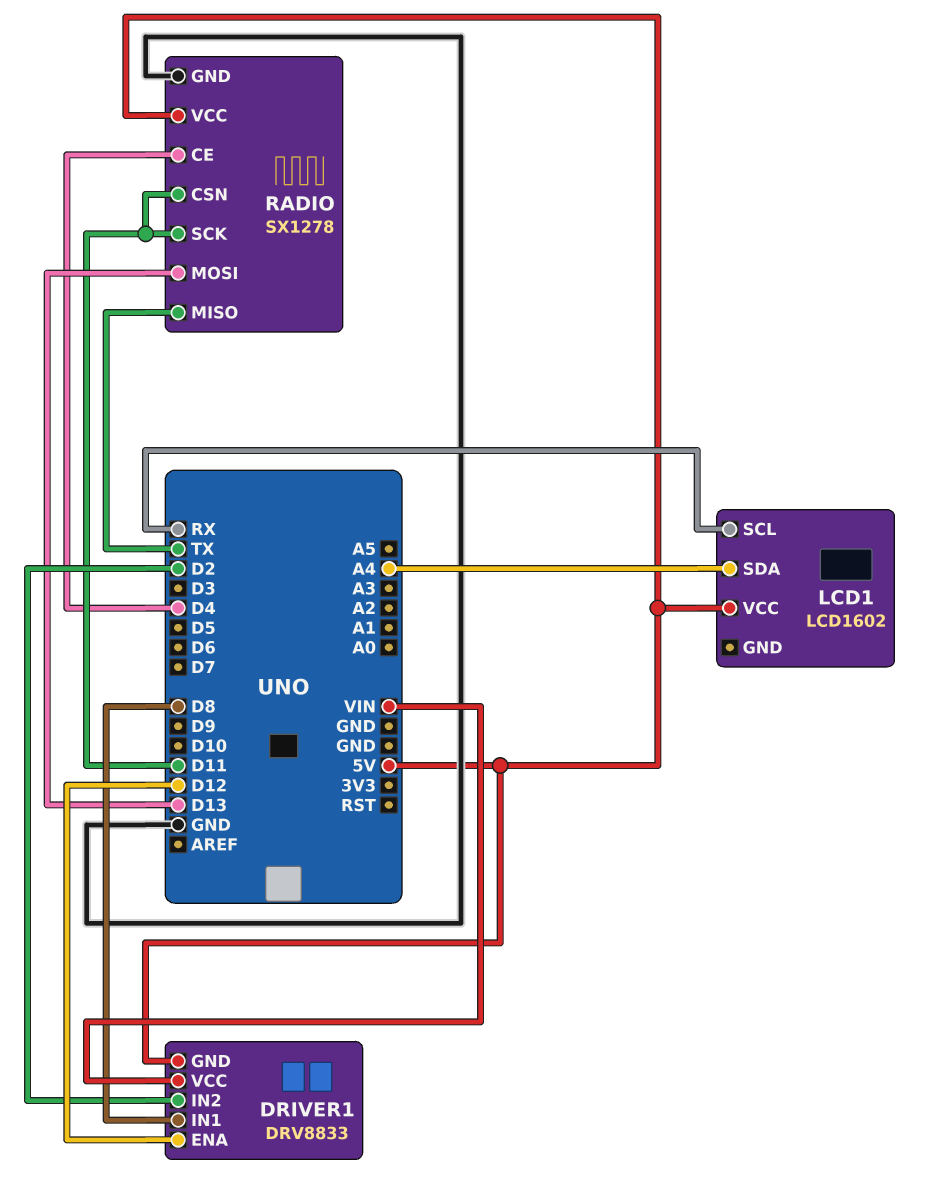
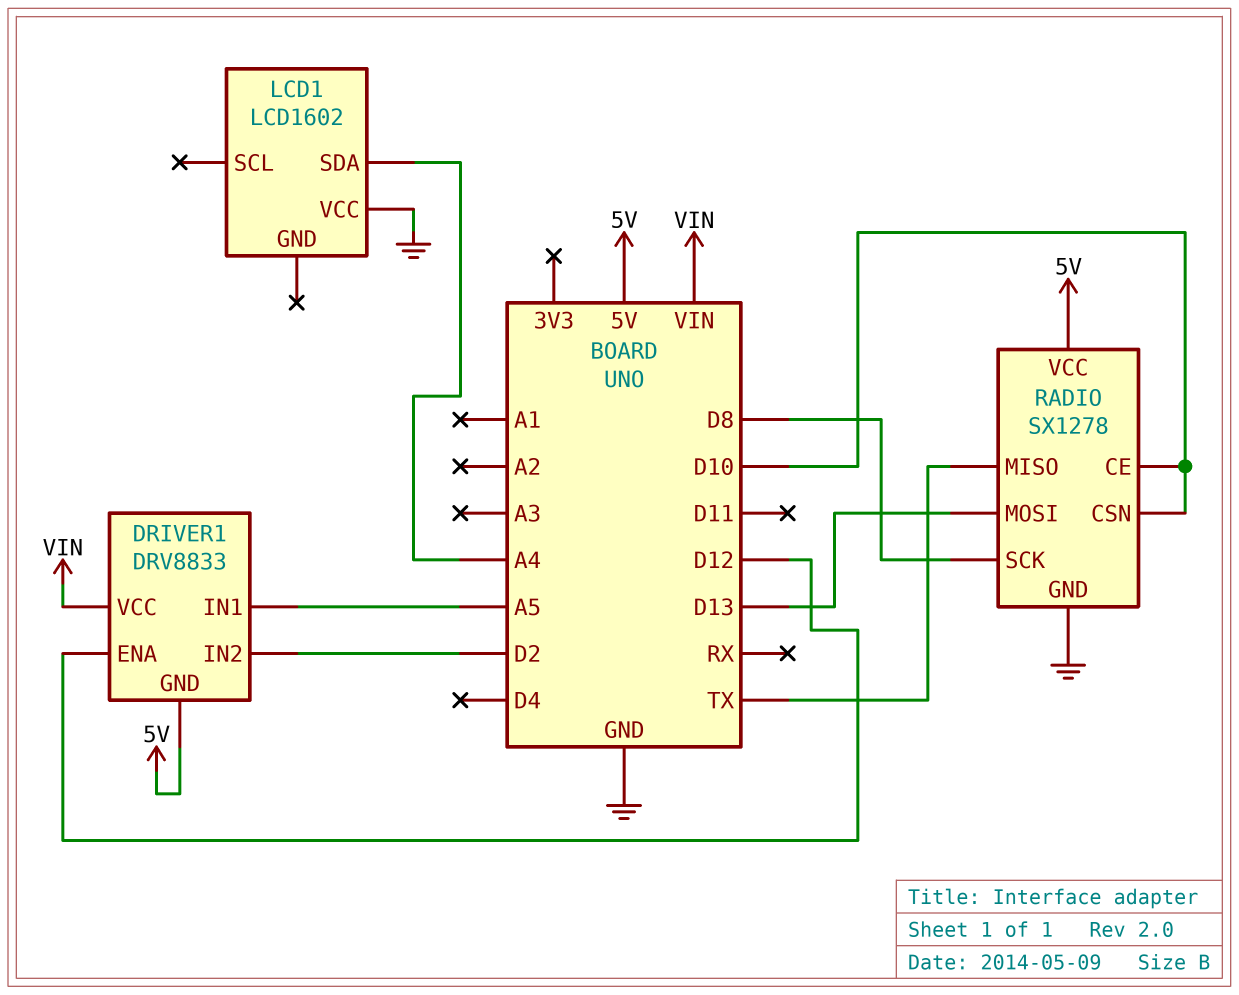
DRIVER1 pin IN1: D8 -> A5
LCD1 pin SCL: RX -> none
LCD1 pin VCC: 5V -> GND
RADIO pin CE: D4 -> D10
RADIO pin CSN: D11 -> D10
RADIO pin SCK: D11 -> D8

